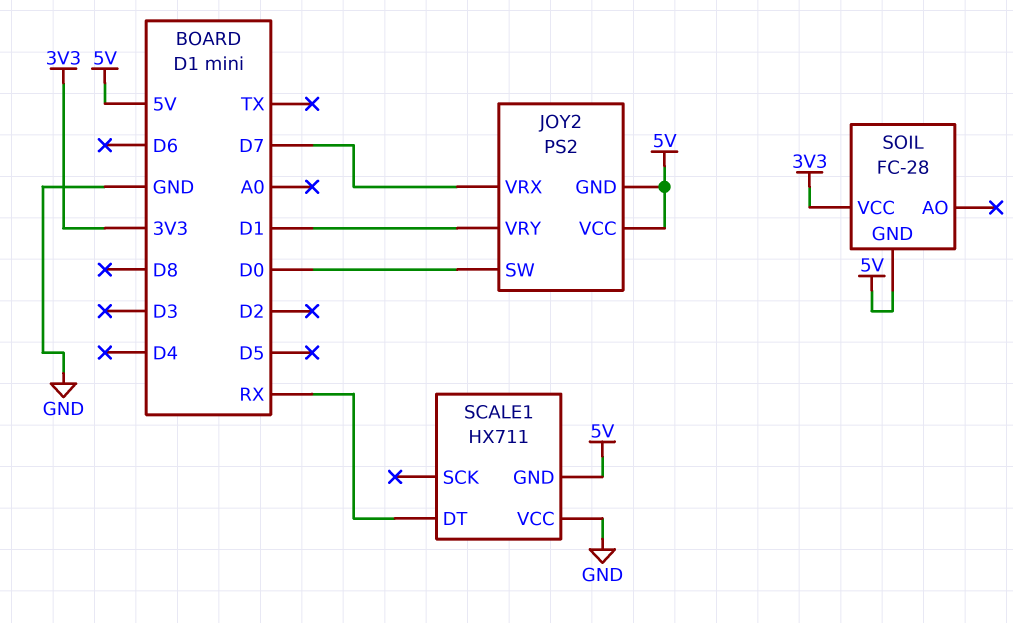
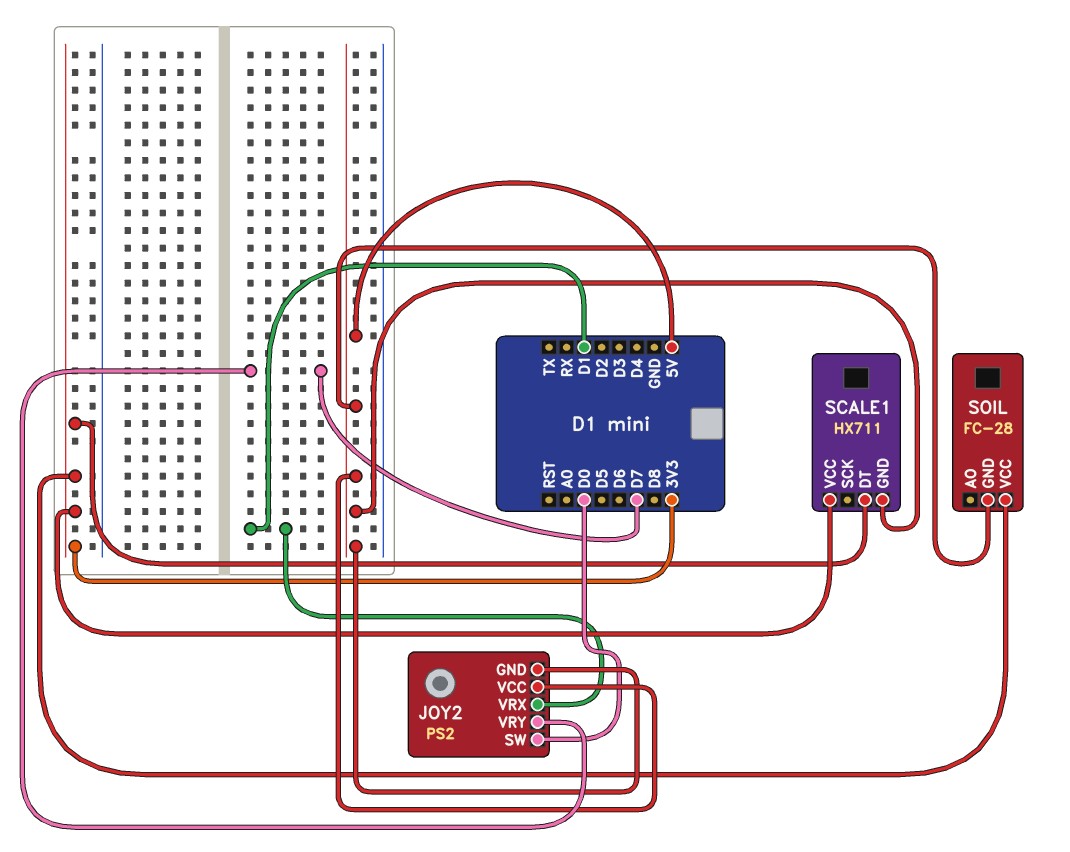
JOY2 pin VRX: D7 -> D1
JOY2 pin VRY: D1 -> D7
SCALE1 pin DT: RX -> 3V3
SCALE1 pin VCC: GND -> 3V3

